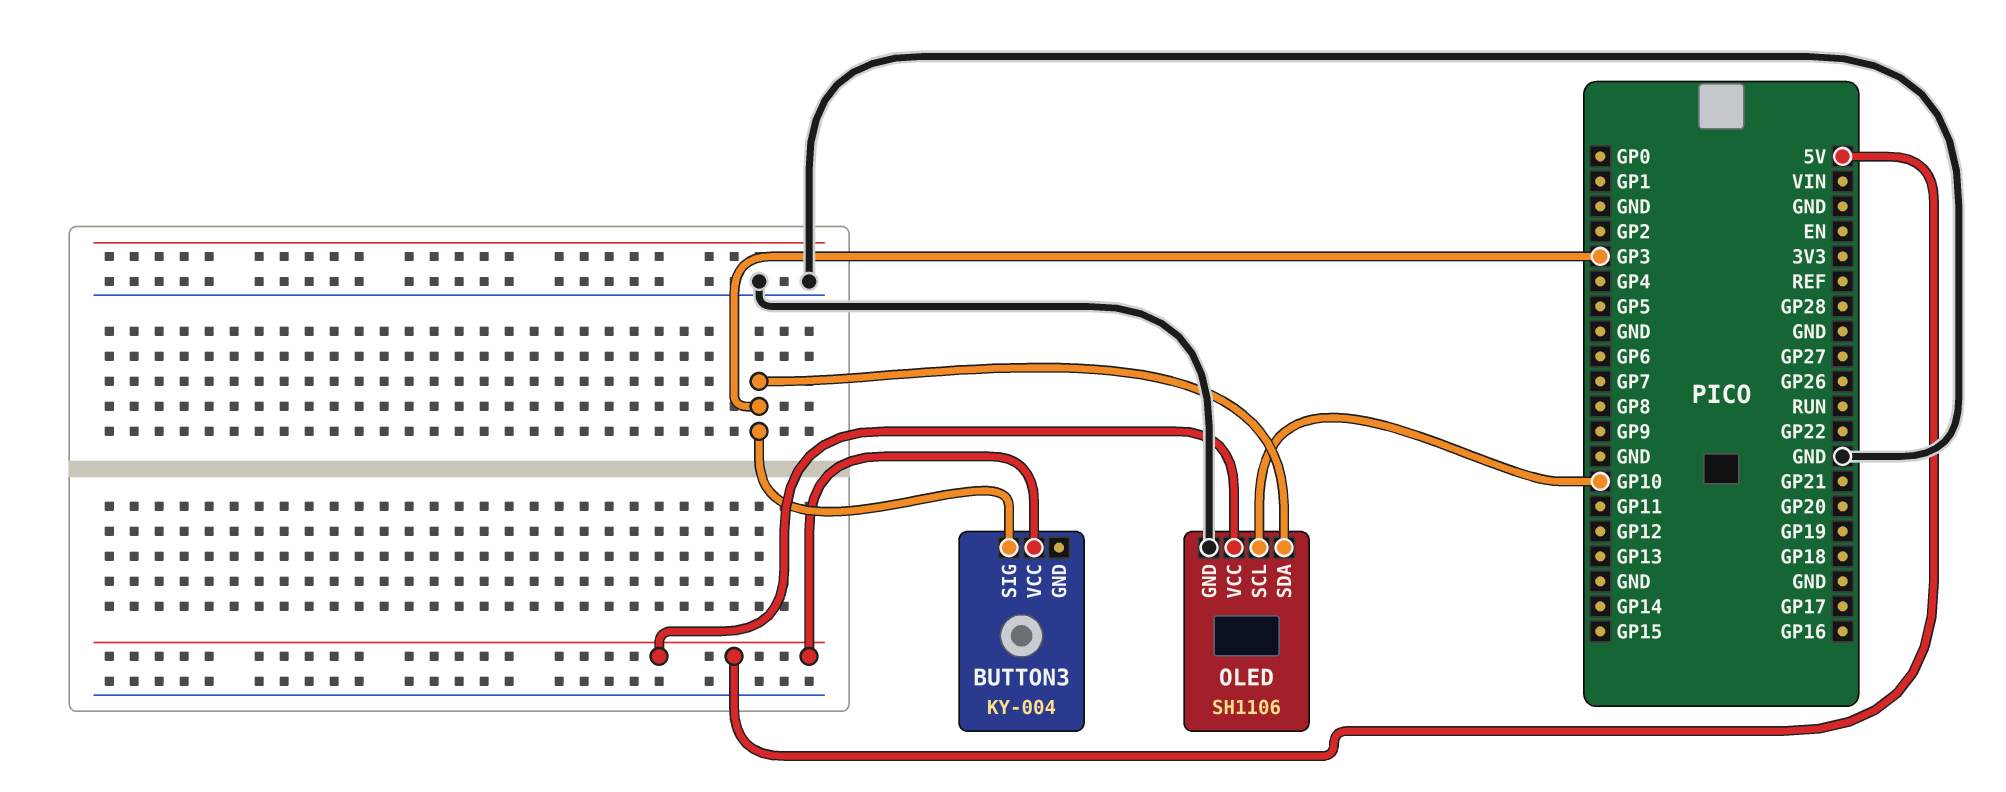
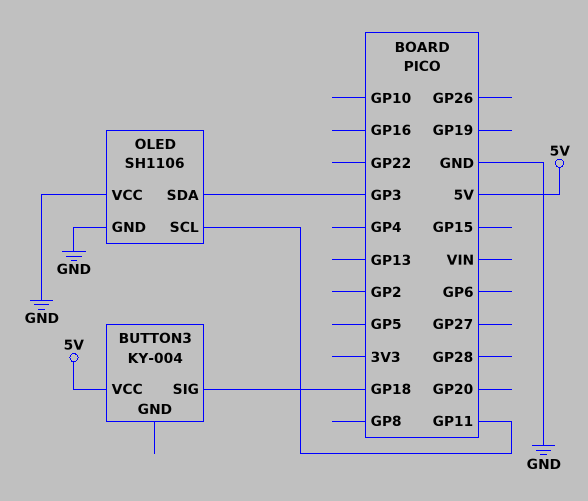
BUTTON3 pin SIG: GP3 -> GP18
OLED pin SCL: GP10 -> GP11
OLED pin VCC: 5V -> GND

